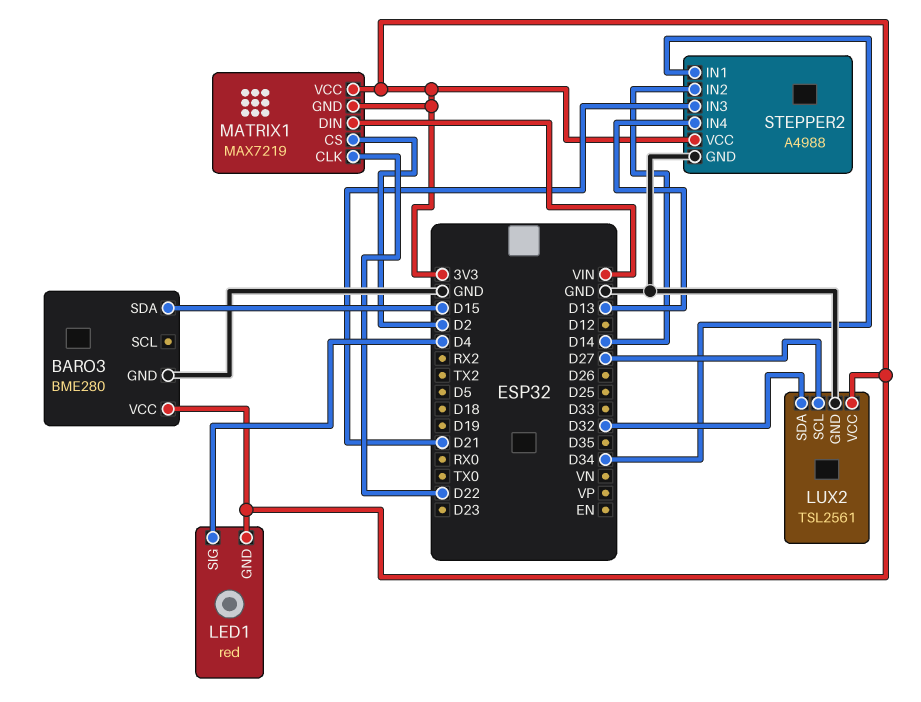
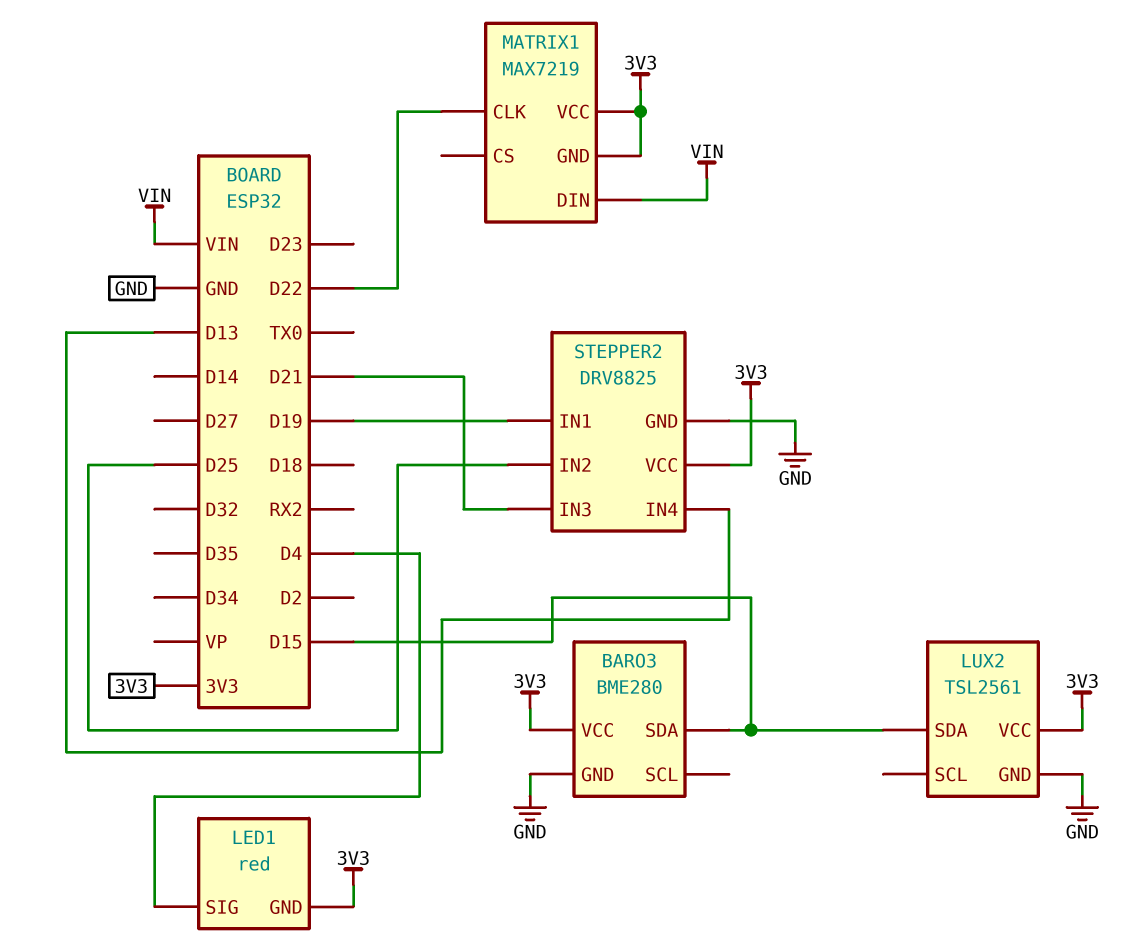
LUX2 pin SCL: D27 -> none
LUX2 pin SDA: D32 -> D15
MATRIX1 pin CS: D2 -> none
STEPPER2: A4988 -> DRV8825
STEPPER2 pin IN1: D34 -> D19
STEPPER2 pin IN2: D14 -> D25

